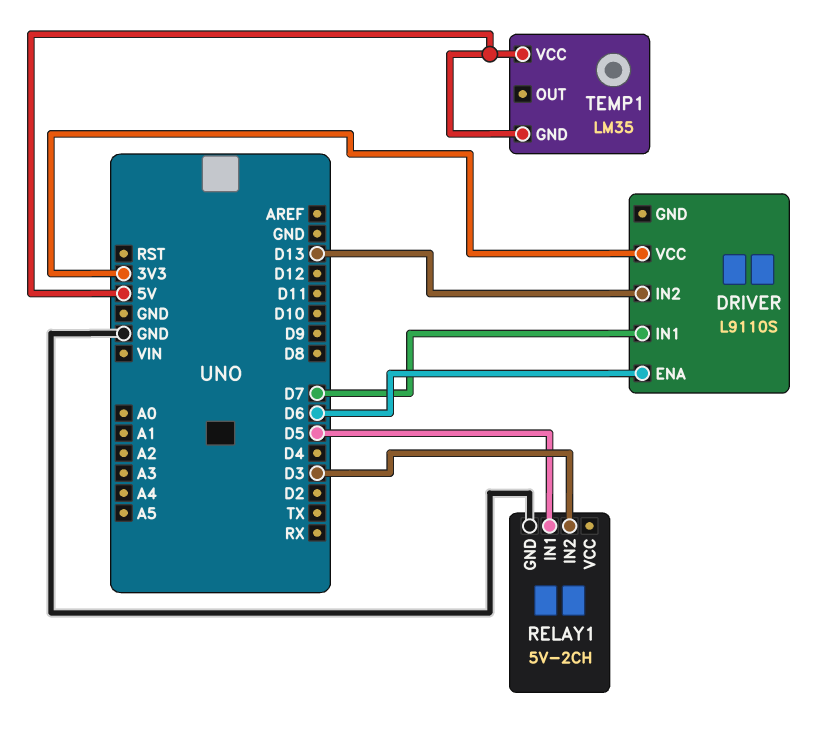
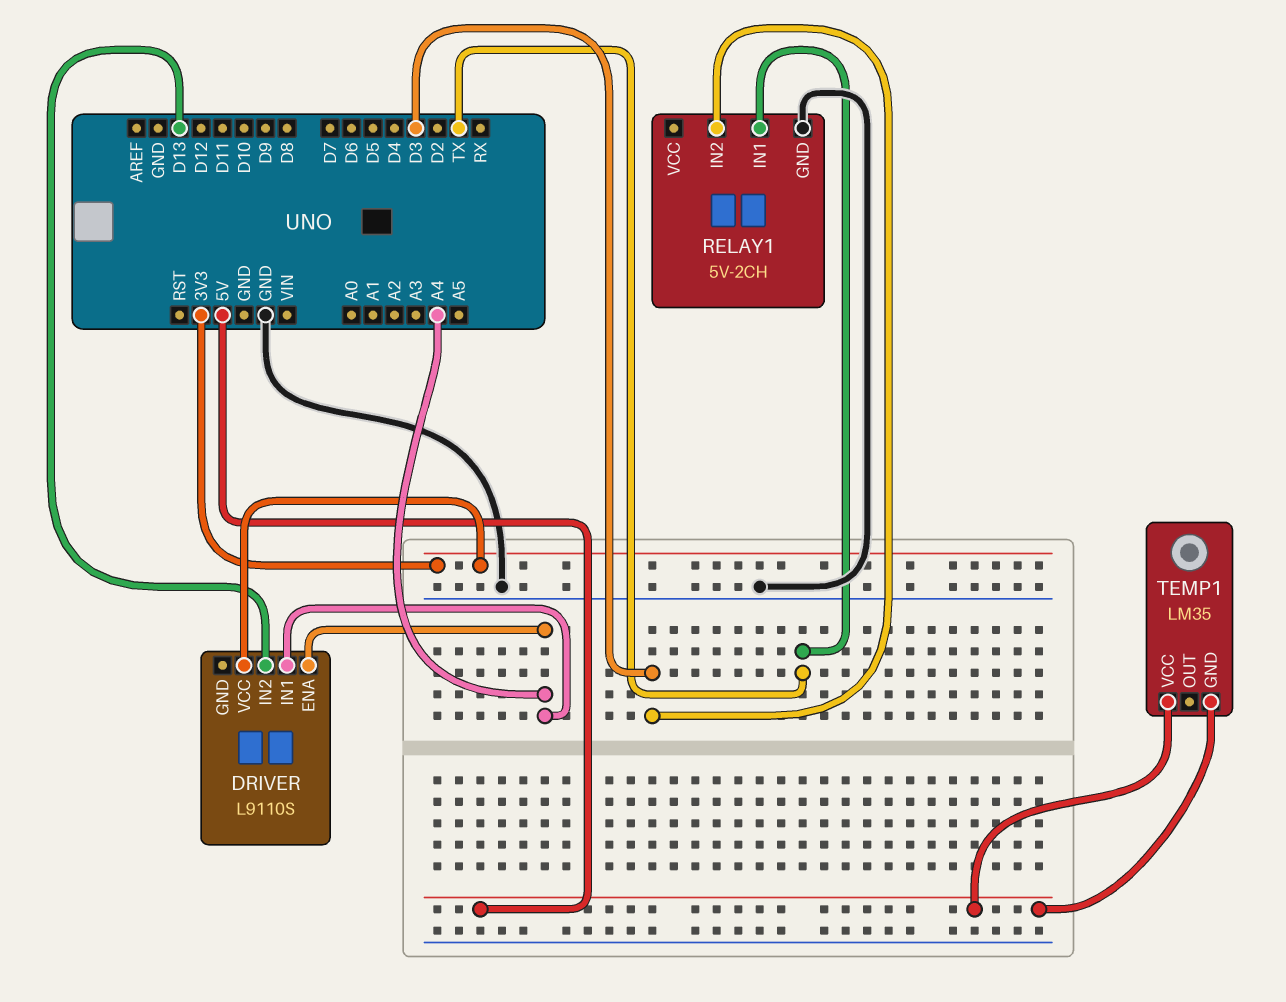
DRIVER pin ENA: D6 -> A4
DRIVER pin IN1: D7 -> A4
RELAY1 pin IN1: D5 -> TX

